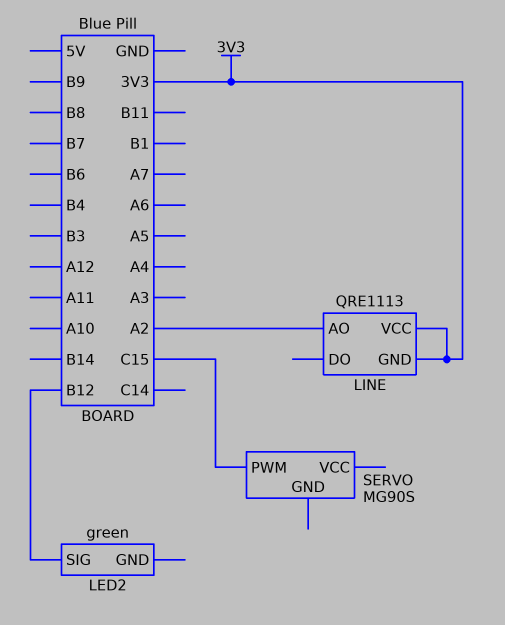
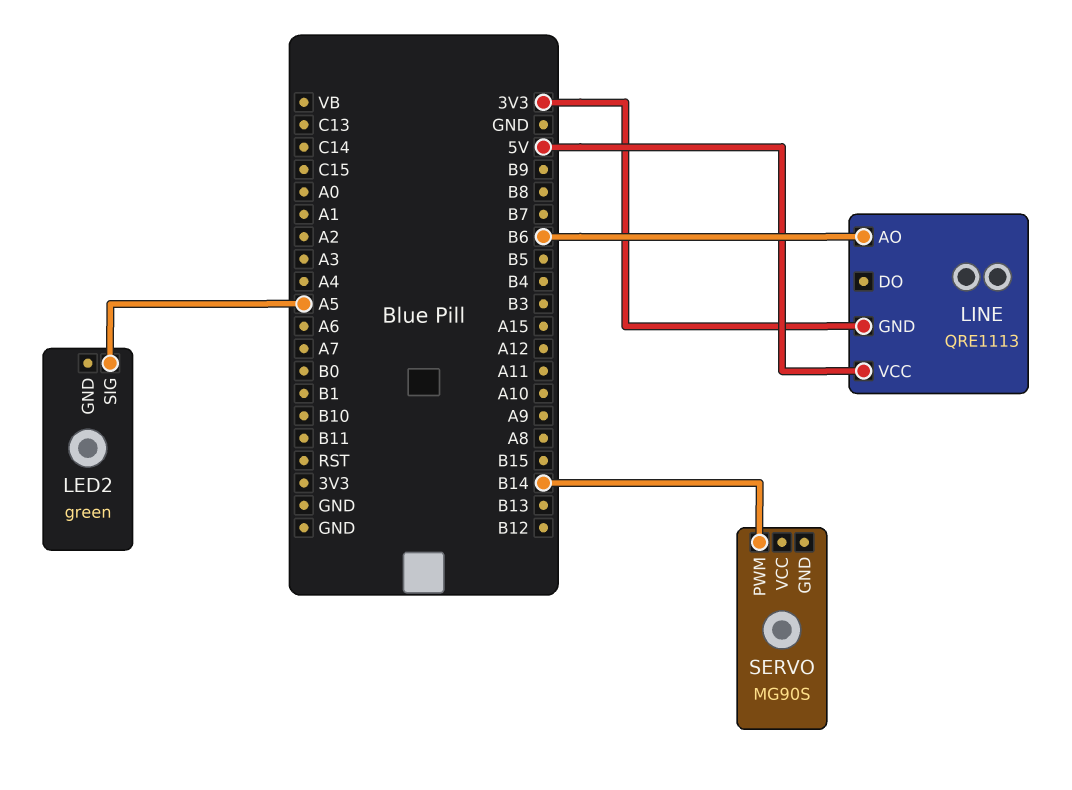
LED2 pin SIG: B12 -> A5
LINE pin AO: A2 -> B6
LINE pin VCC: 3V3 -> 5V
SERVO pin PWM: C15 -> B14

